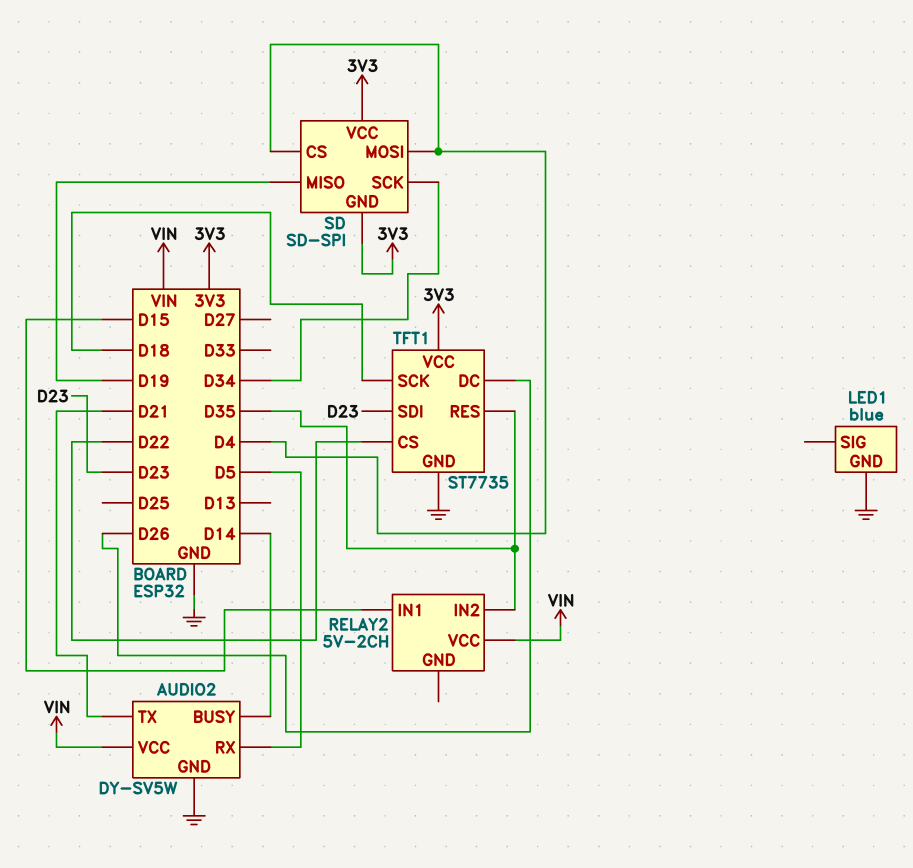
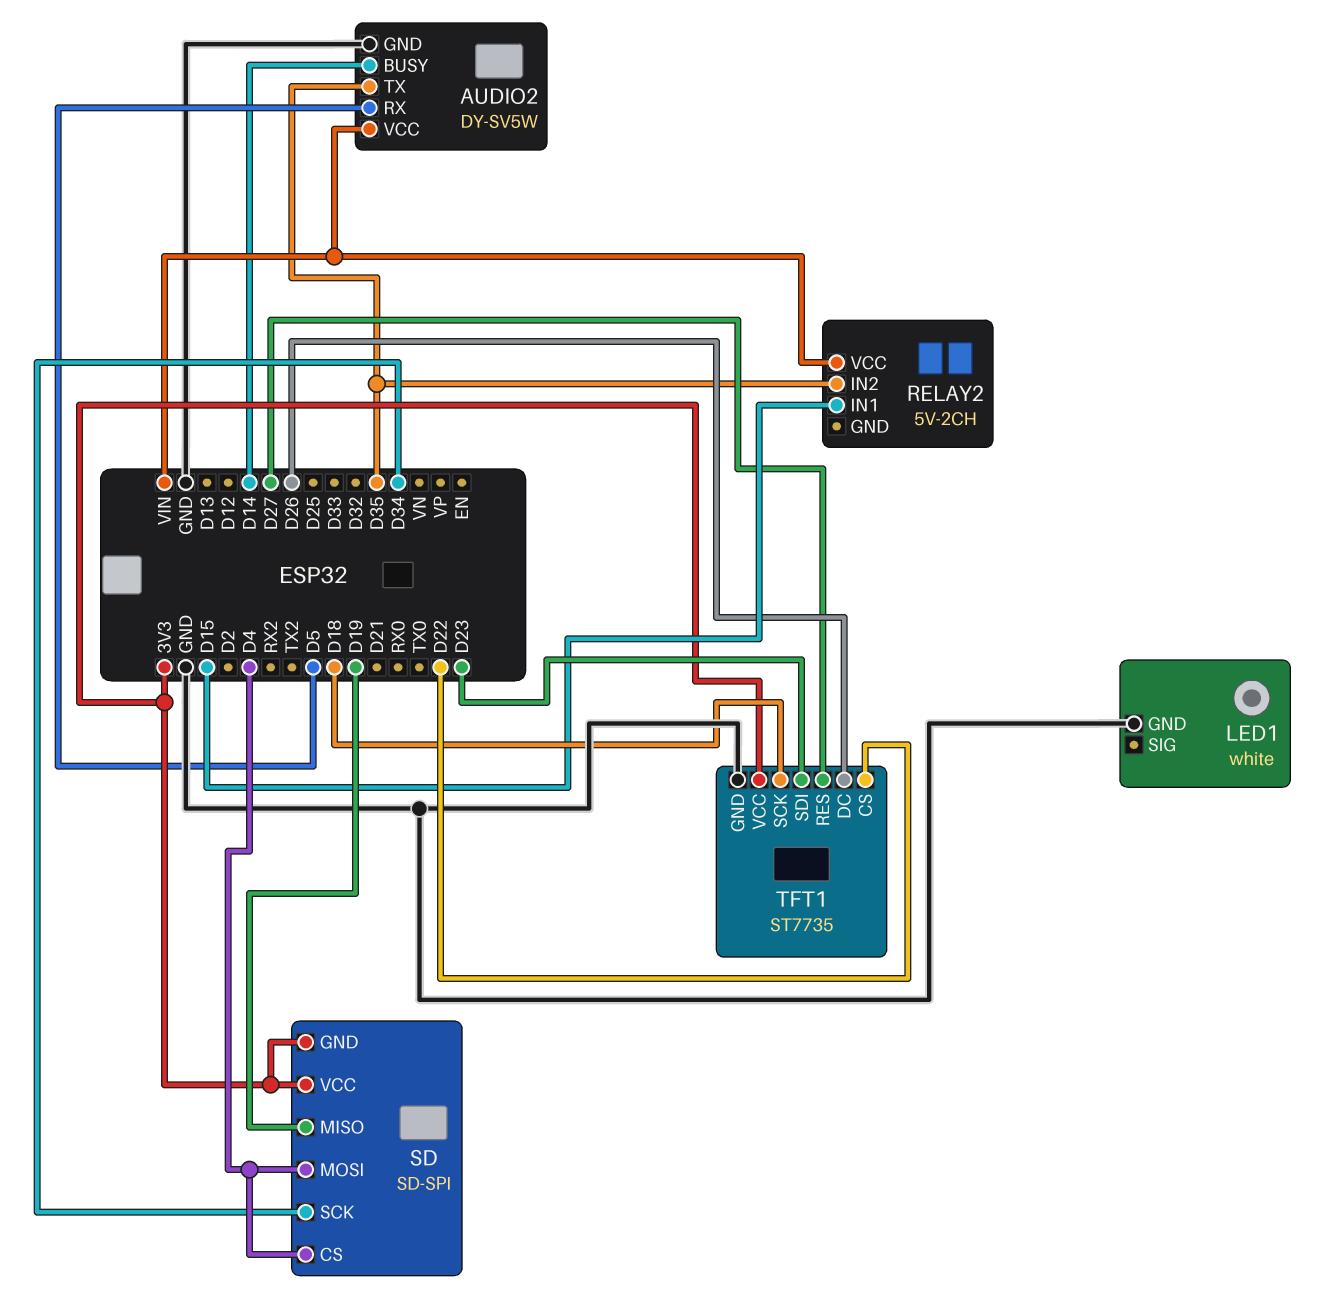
AUDIO2 pin TX: D21 -> D35
LED1: blue -> white
TFT1 pin RES: D35 -> D27

